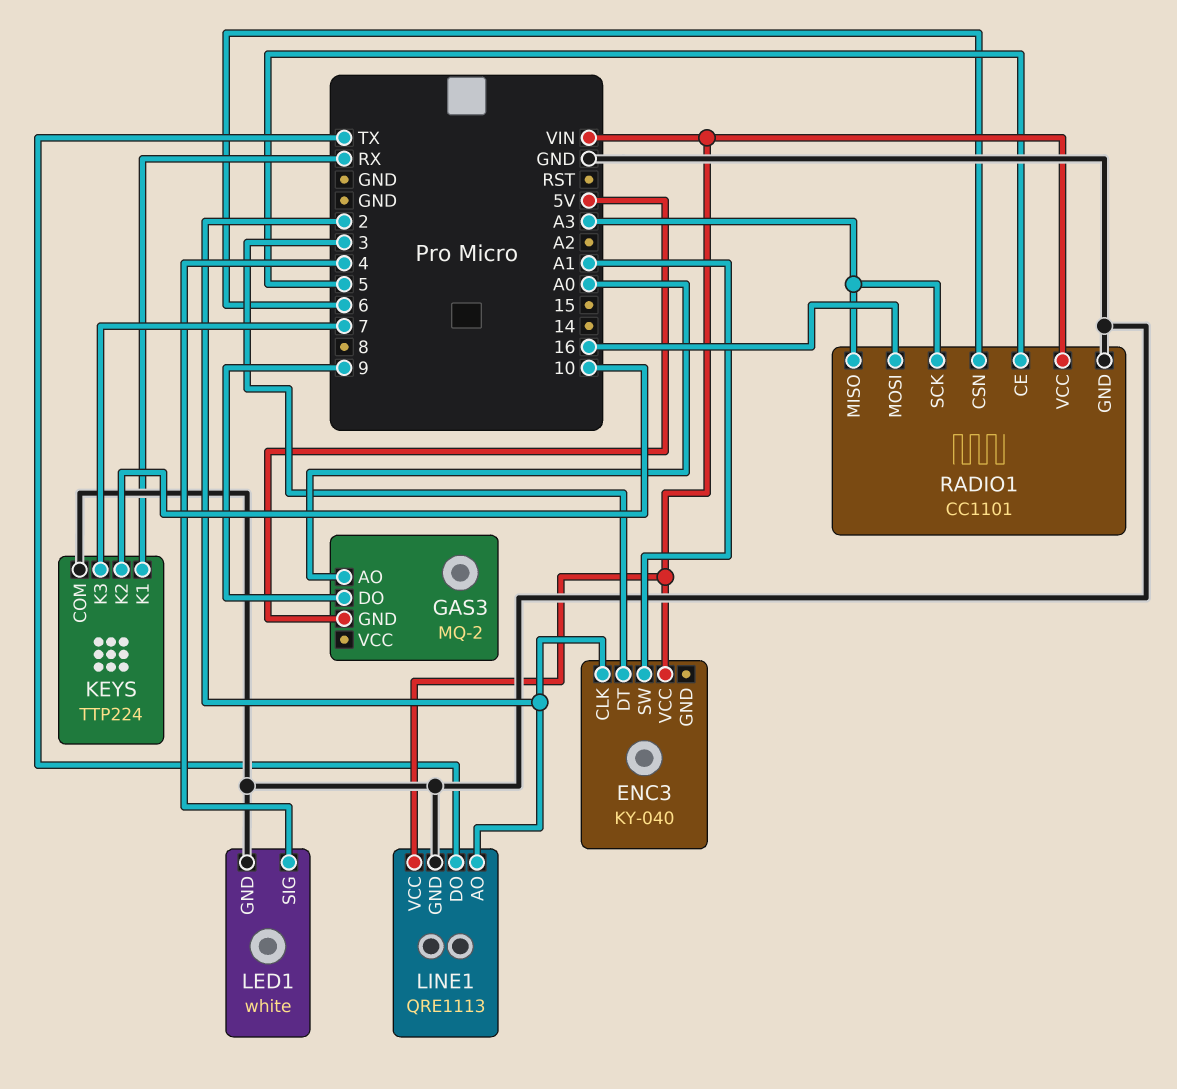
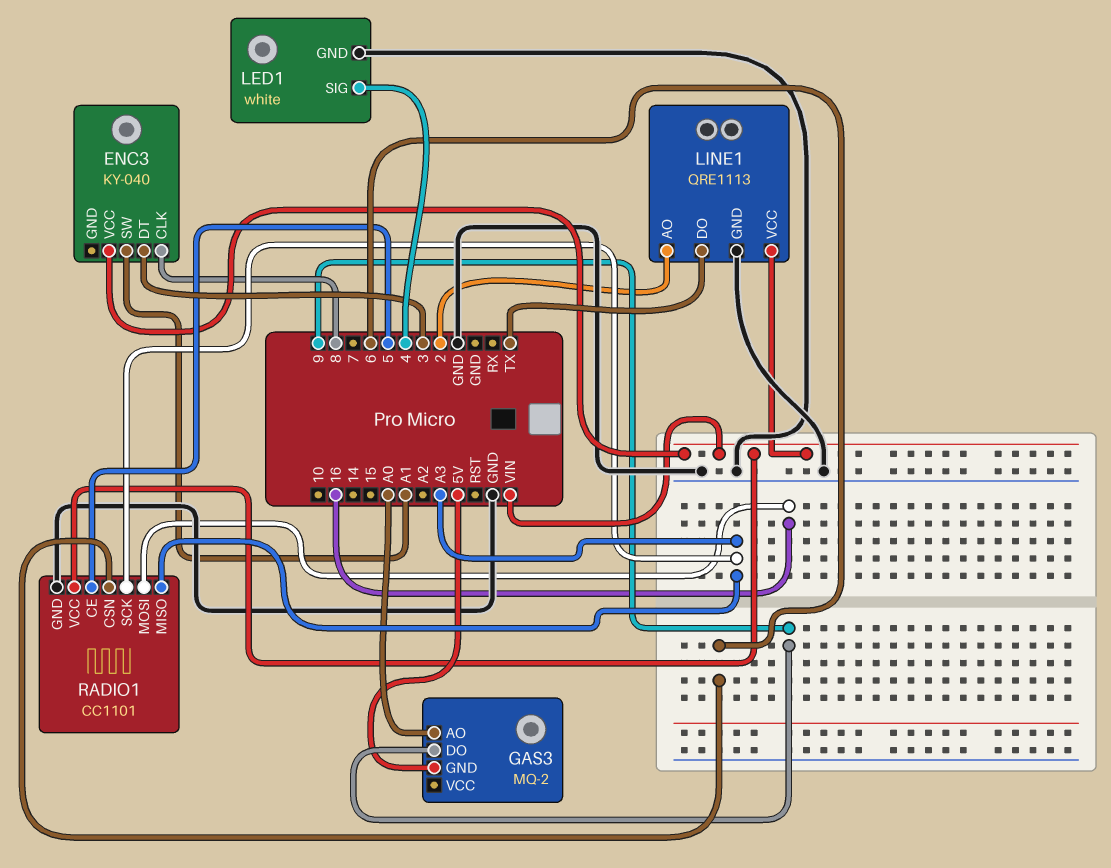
ENC3 pin CLK: 2 -> 8
KEYS: TTP224 -> none
KEYS pin COM: GND -> none
KEYS pin K1: RX -> none
KEYS pin K2: 10 -> none
KEYS pin K3: 7 -> none

